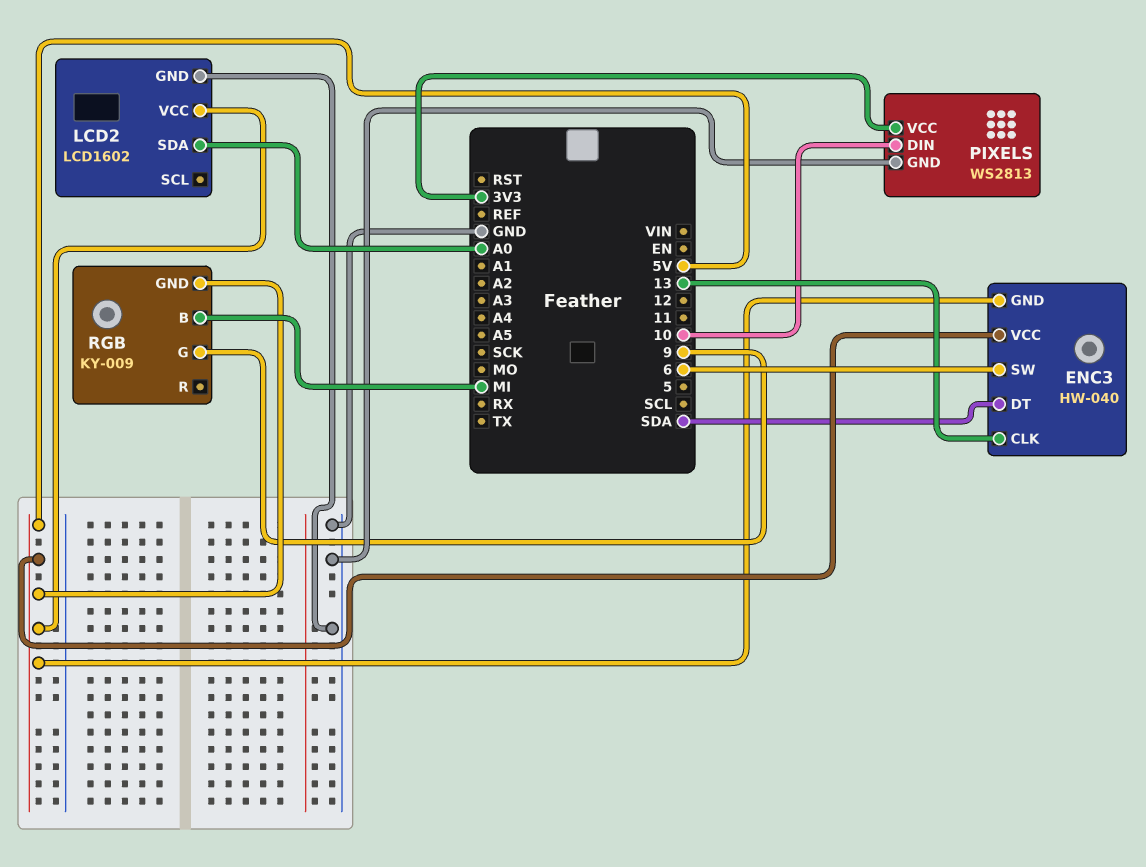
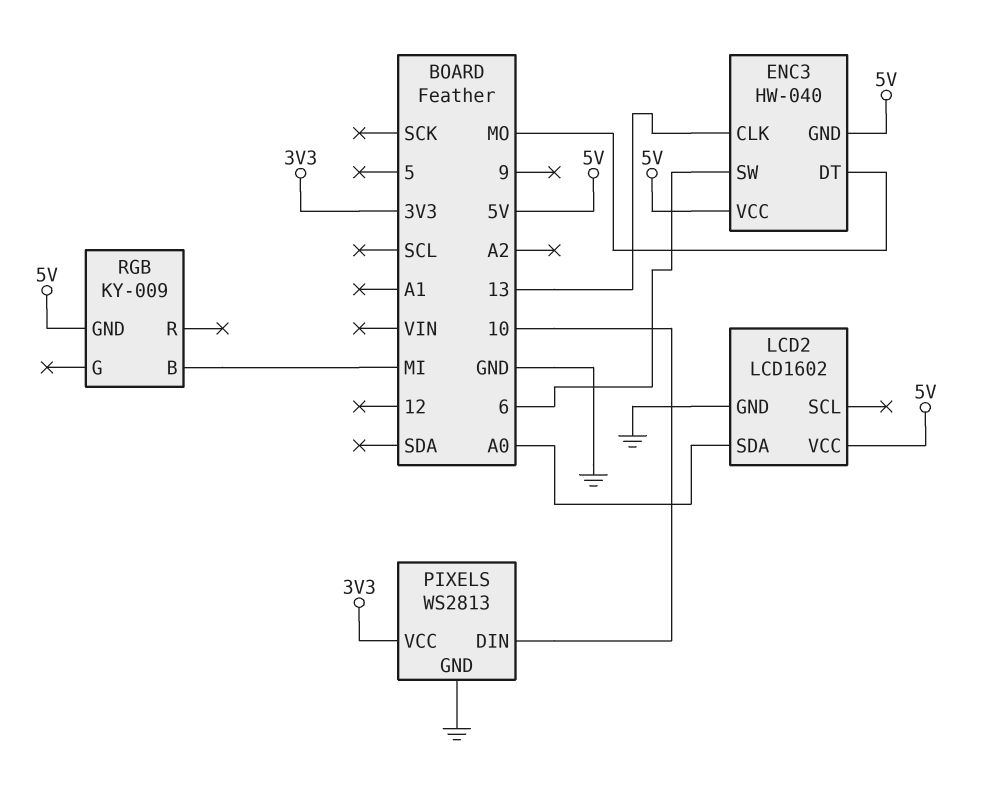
ENC3 pin DT: SDA -> MO
RGB pin G: 9 -> none

